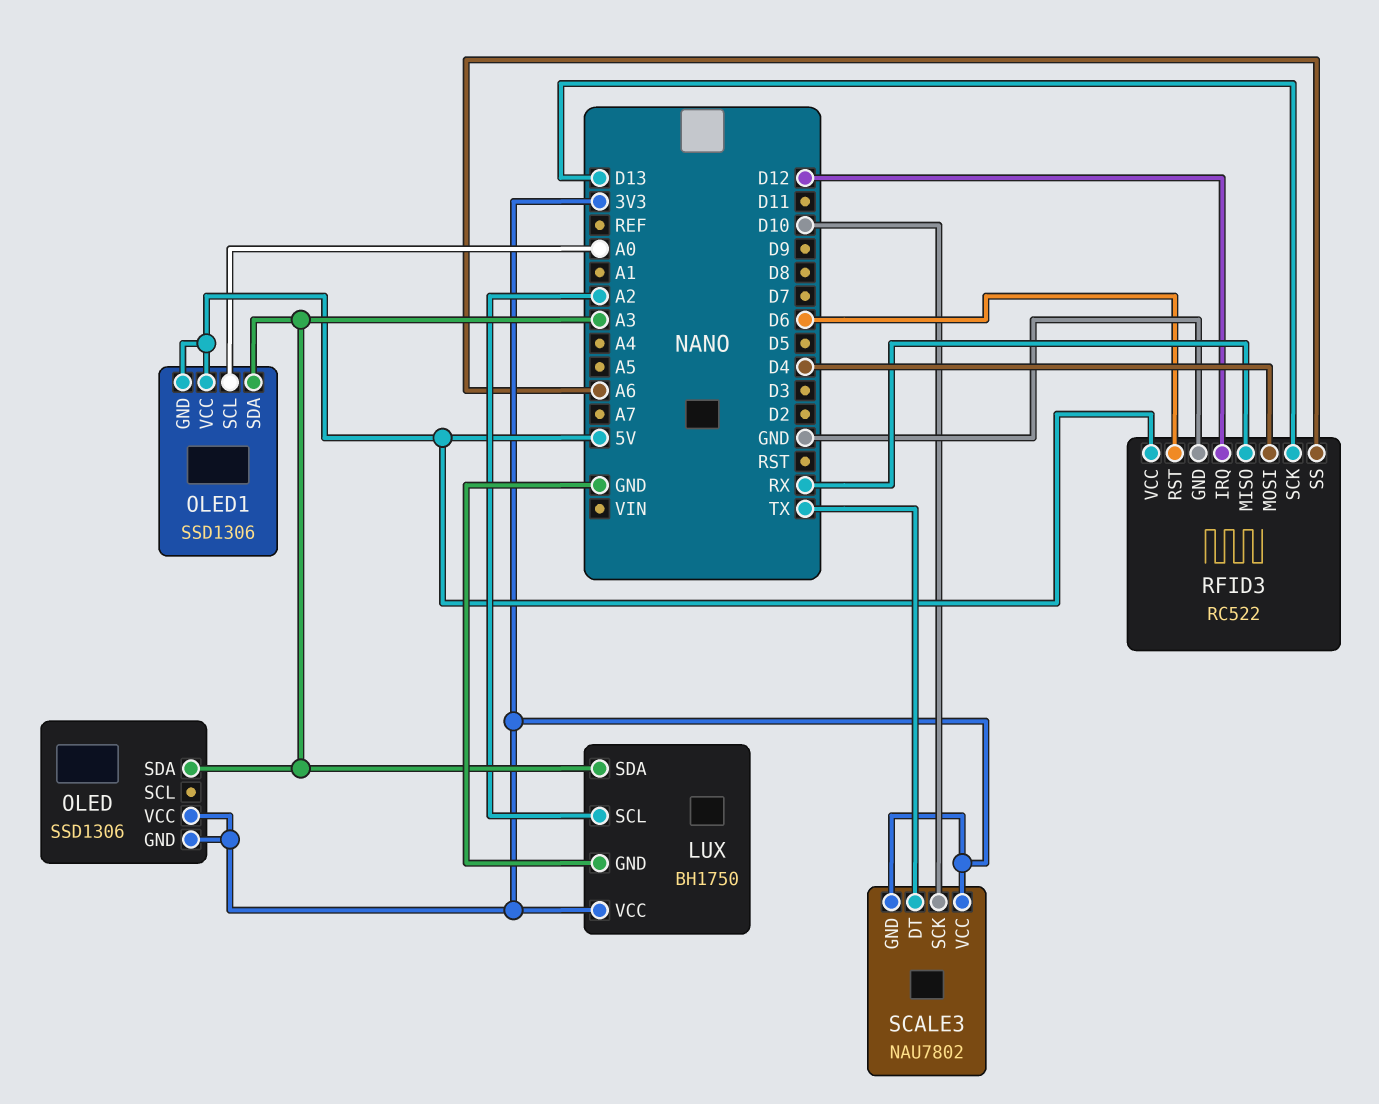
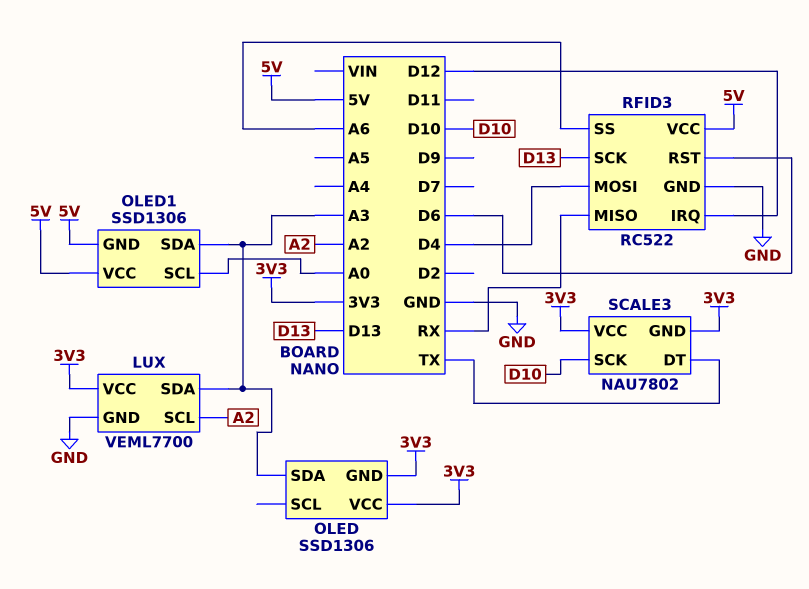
LUX: BH1750 -> VEML7700

